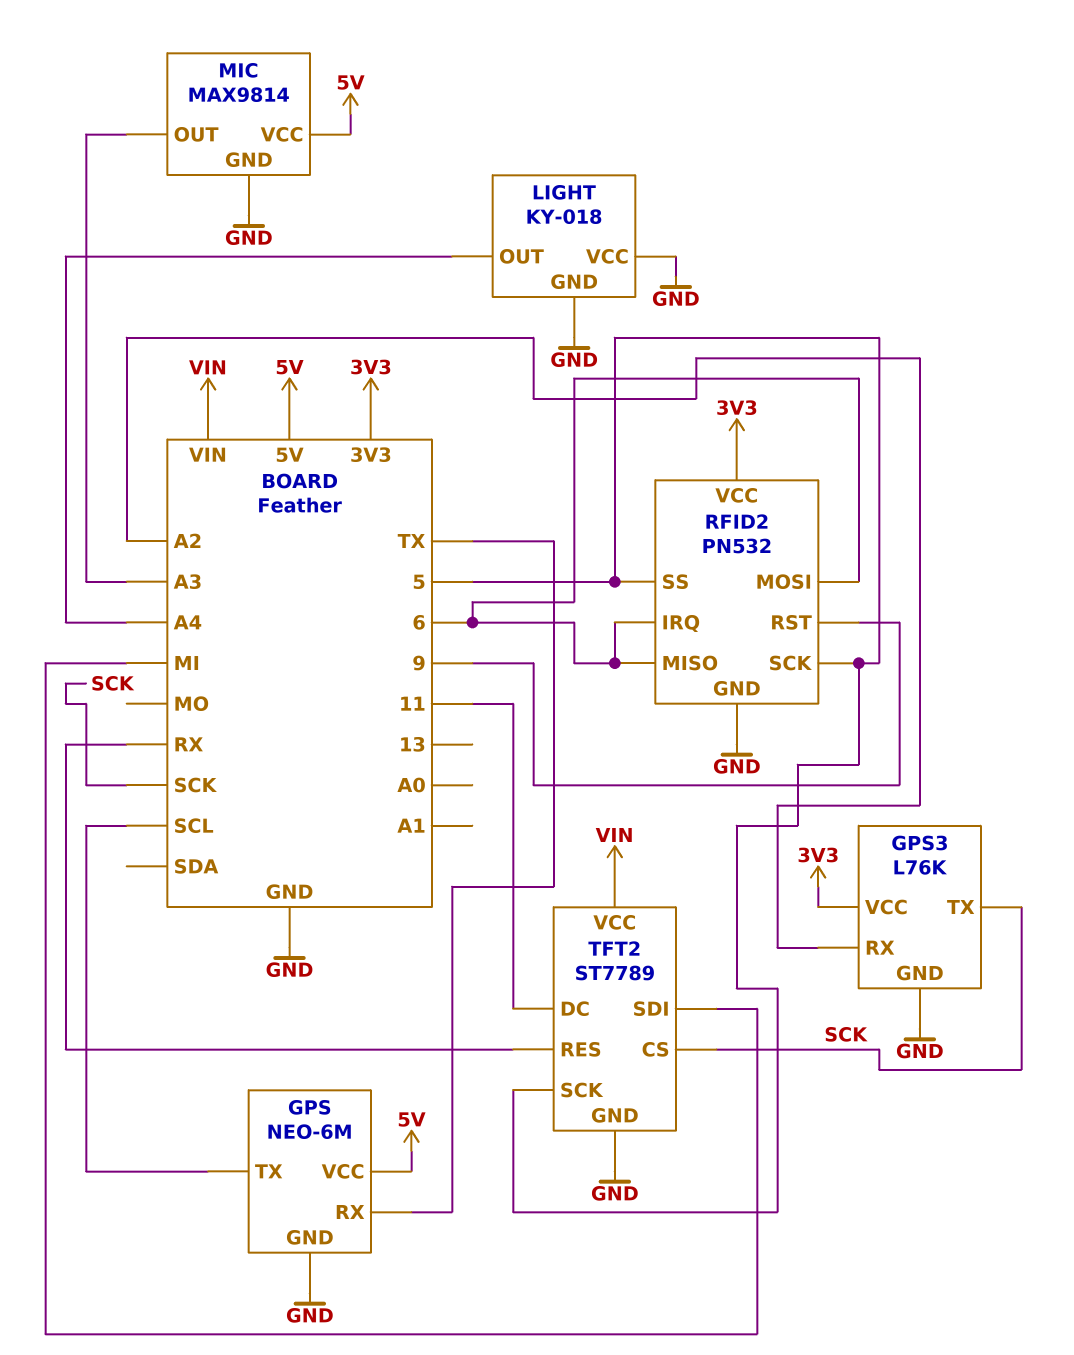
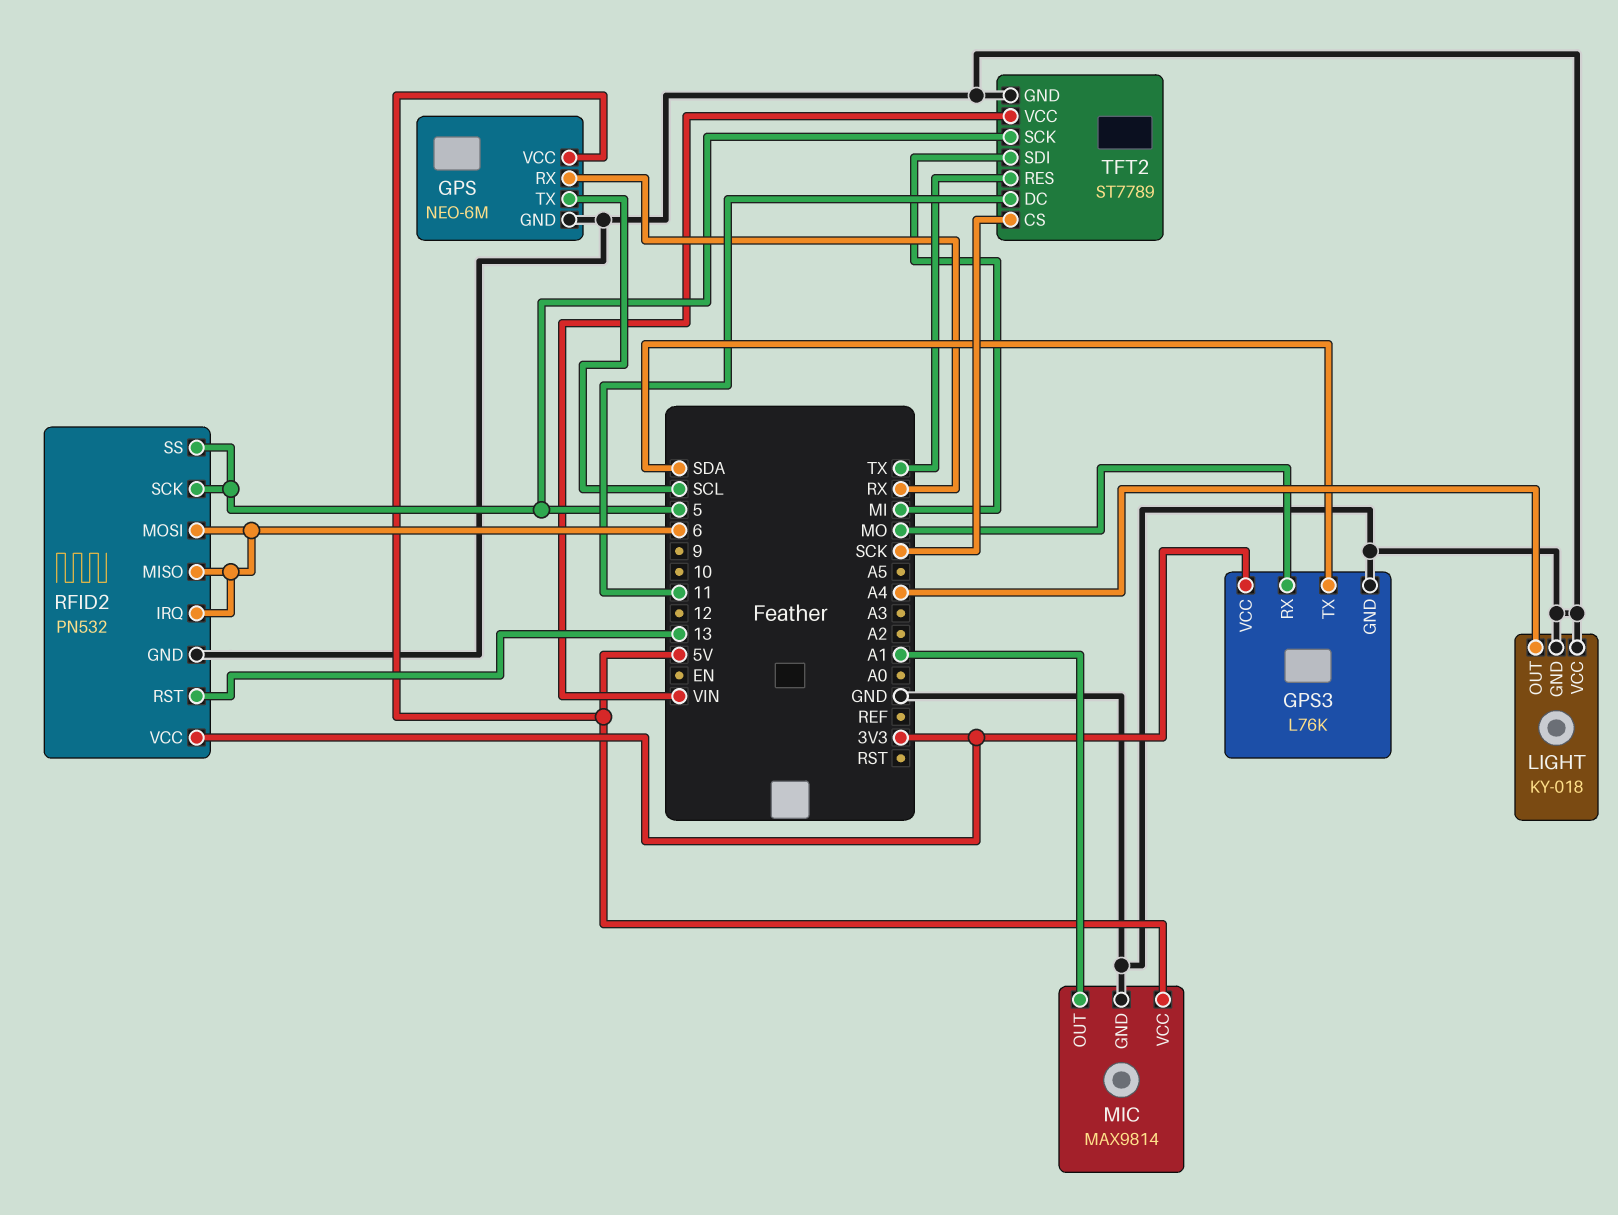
GPS pin RX: TX -> RX
GPS3 pin RX: A2 -> MO
GPS3 pin TX: SCK -> SDA
MIC pin OUT: A3 -> A1
RFID2 pin RST: 9 -> 13
TFT2 pin RES: RX -> TX

